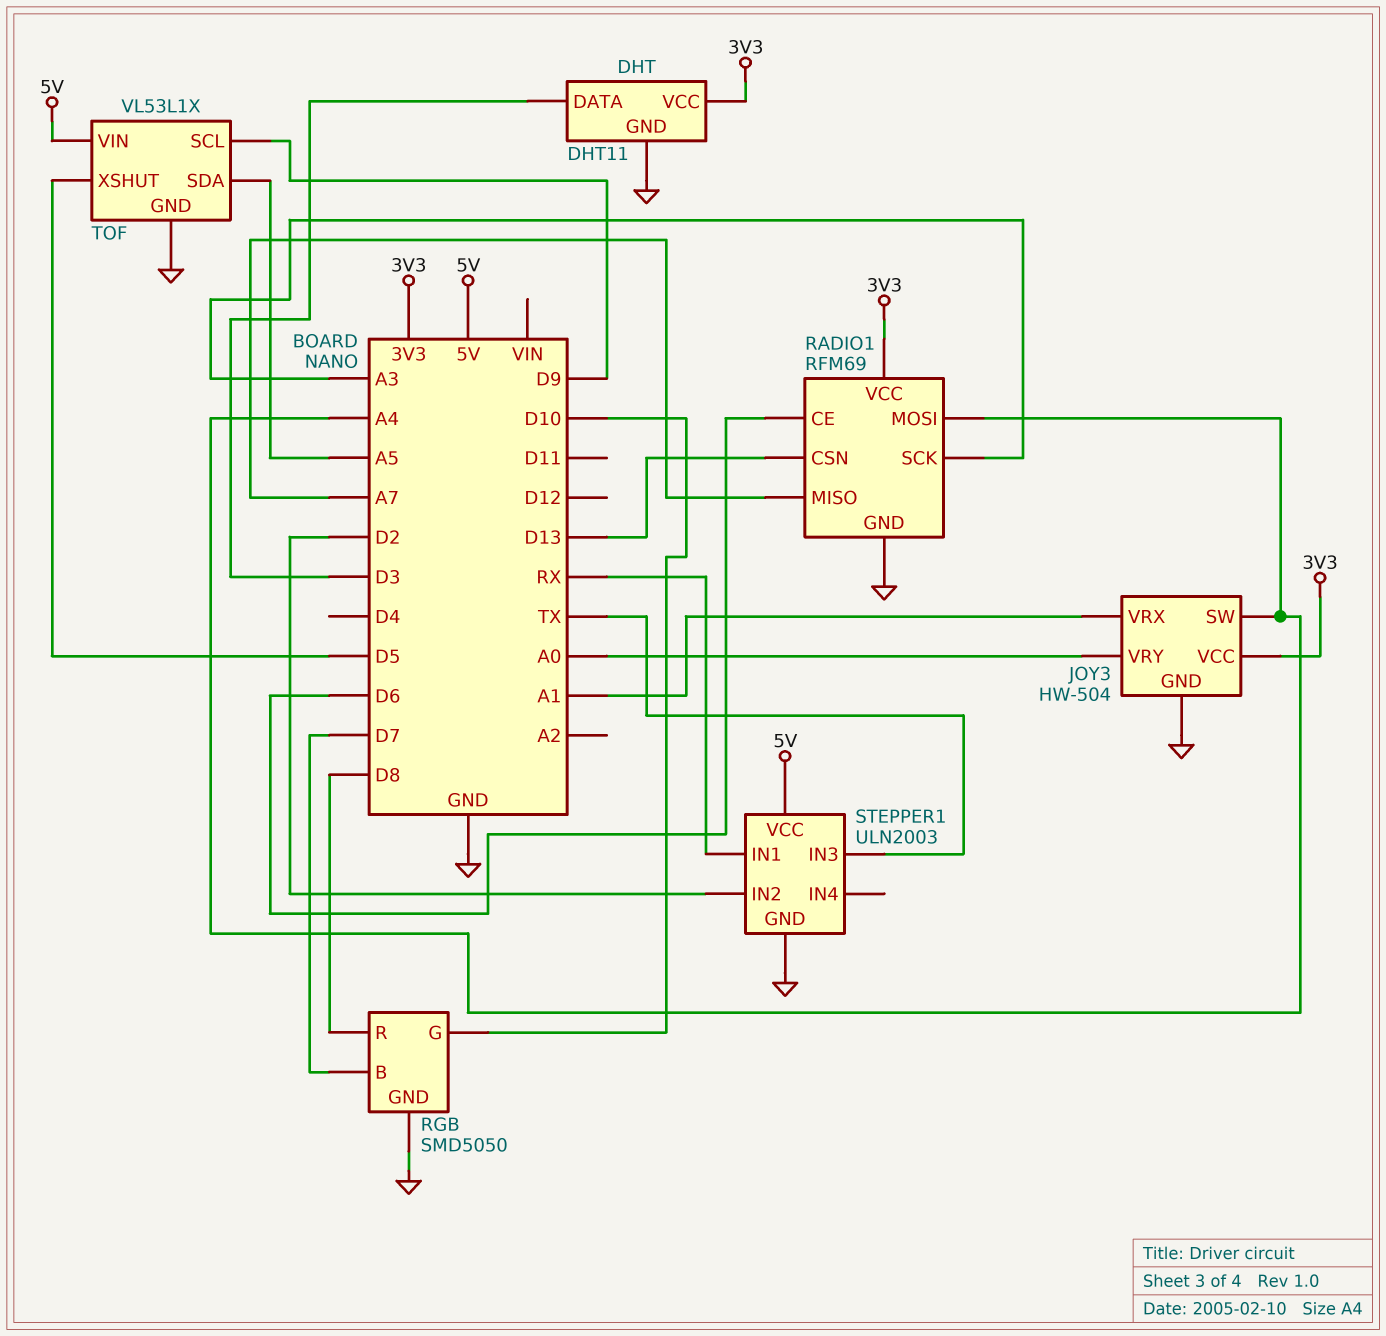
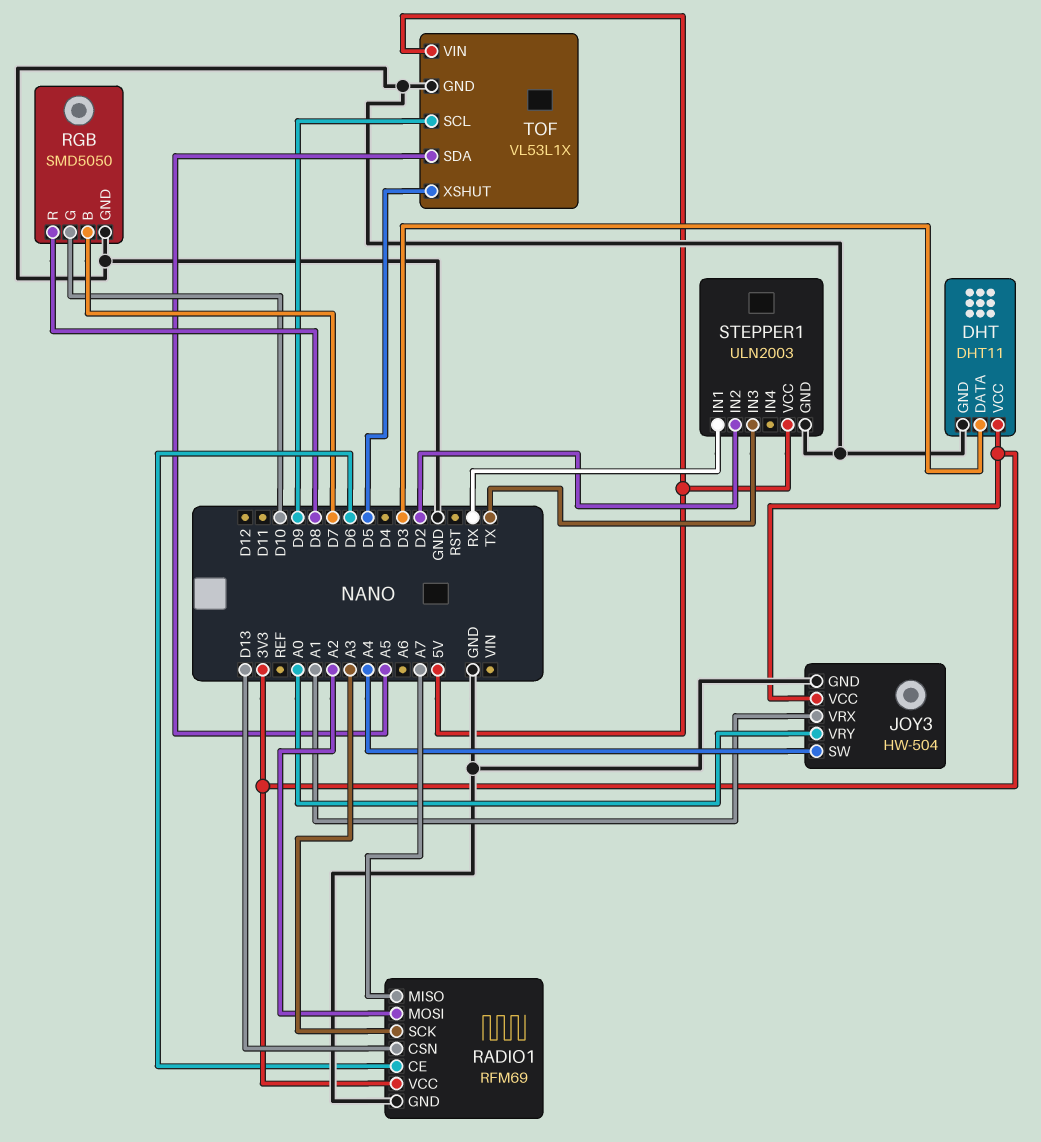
RADIO1 pin MOSI: A4 -> A2

